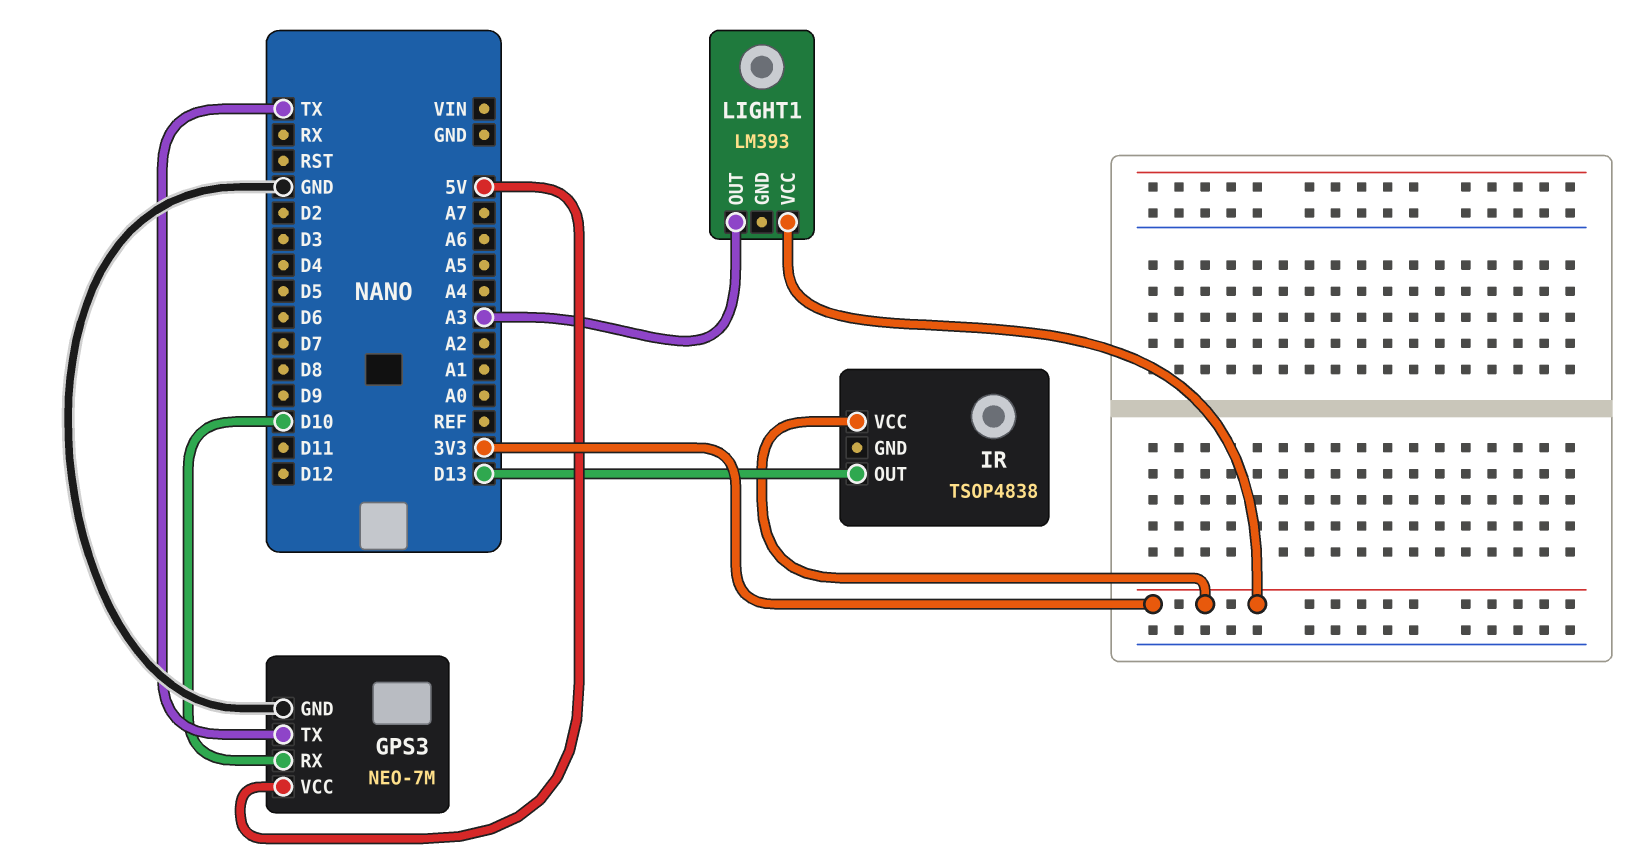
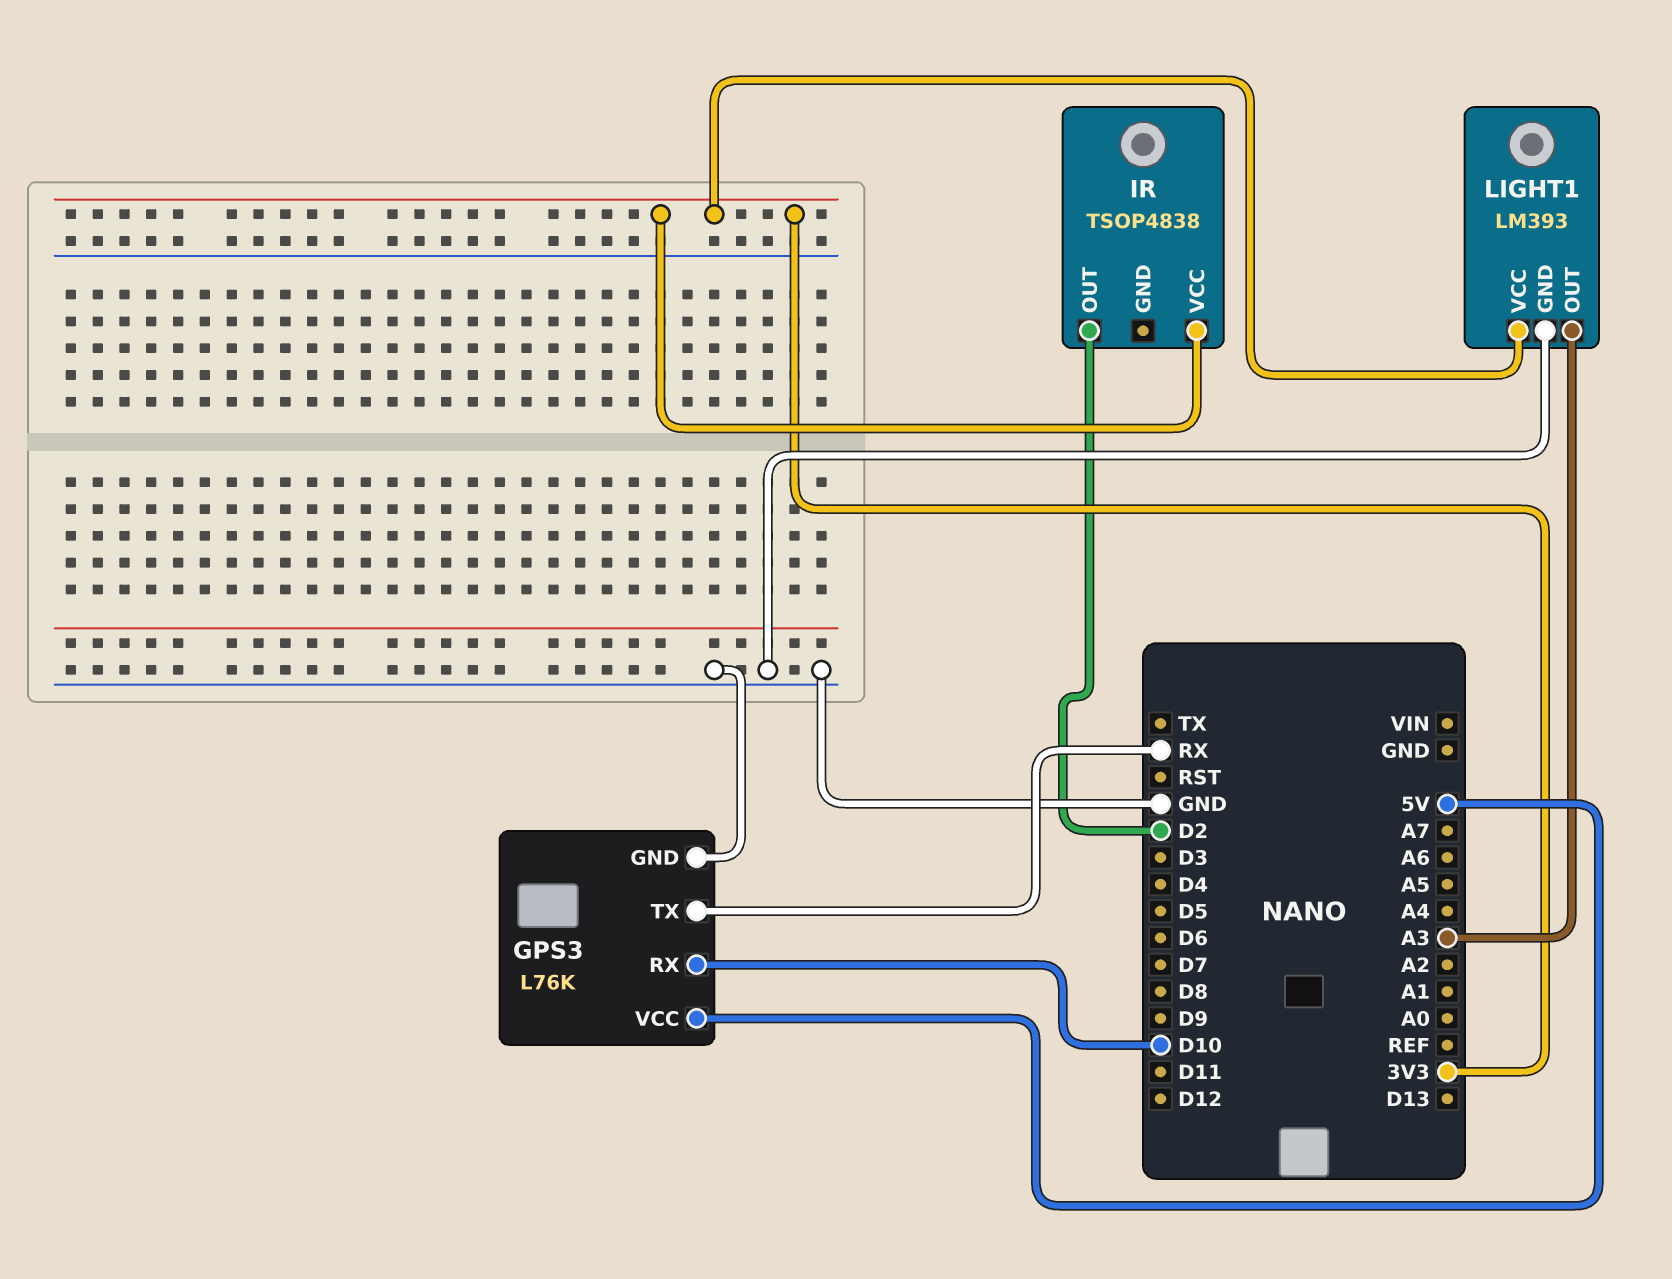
GPS3: NEO-7M -> L76K
GPS3 pin TX: TX -> RX
IR pin OUT: D13 -> D2
LIGHT1 pin GND: none -> GND

